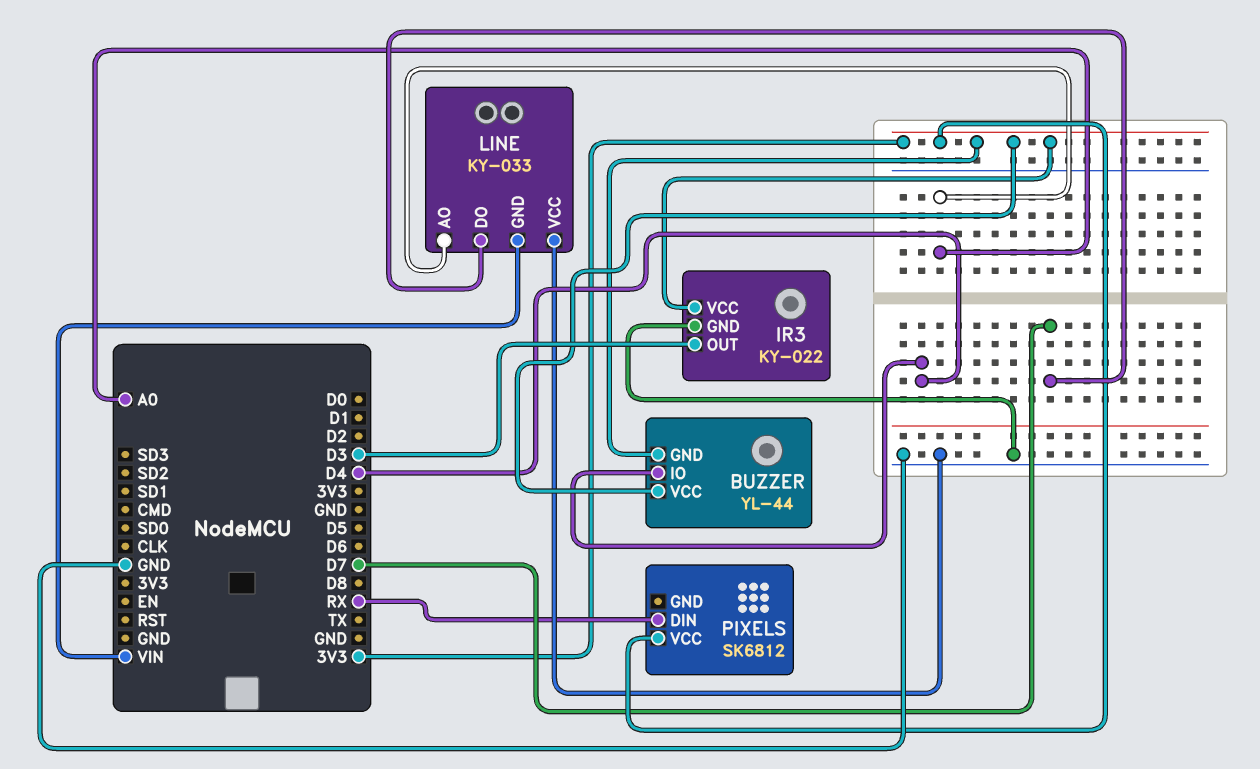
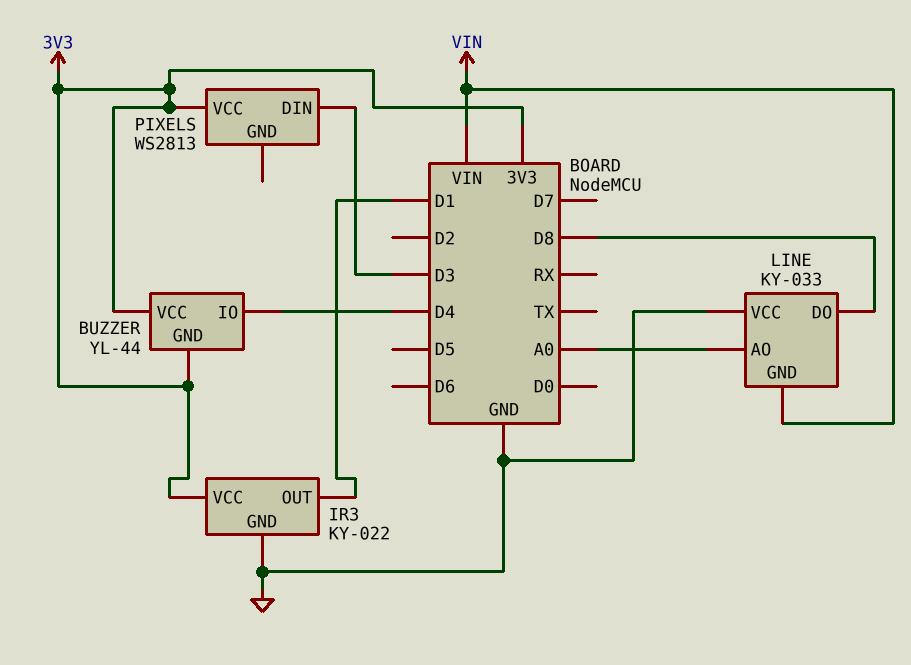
IR3 pin OUT: D3 -> D1
LINE pin DO: D7 -> D8
PIXELS: SK6812 -> WS2813
PIXELS pin DIN: RX -> D3

